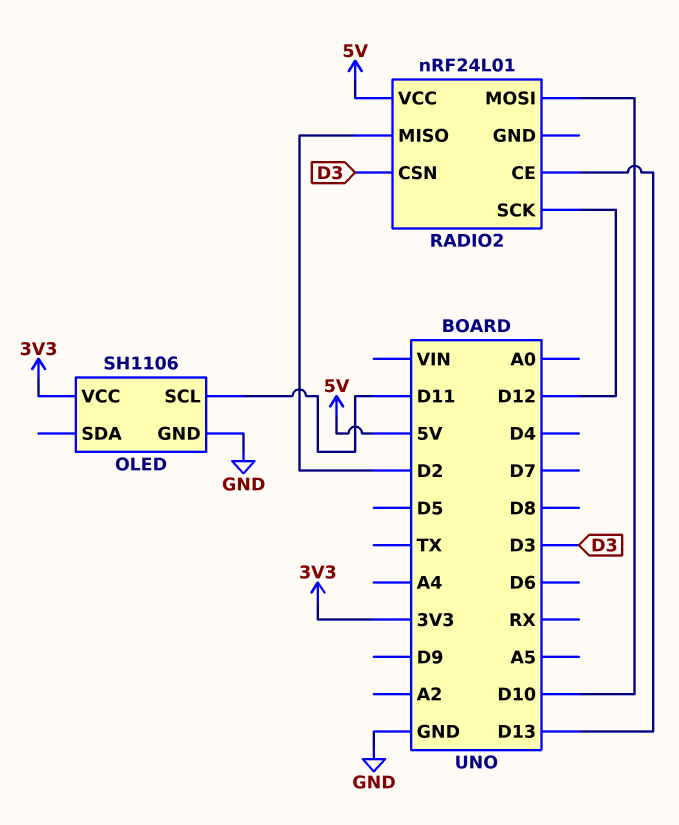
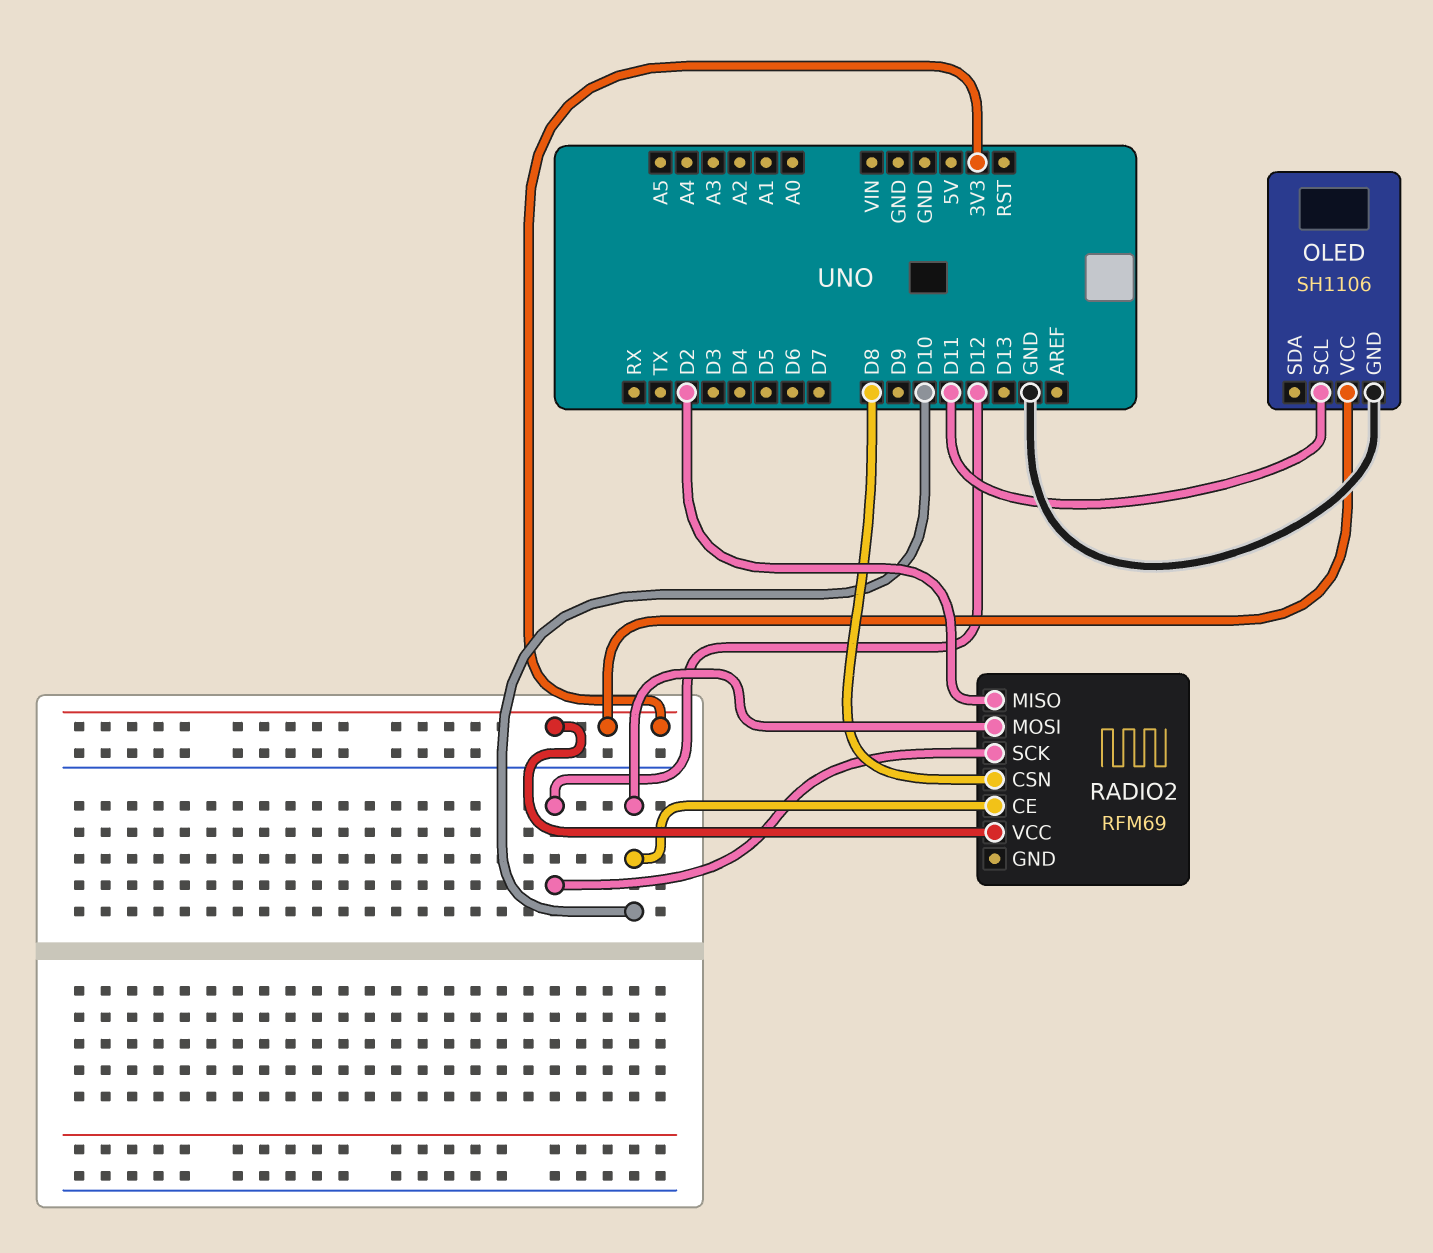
RADIO2: nRF24L01 -> RFM69
RADIO2 pin CE: D13 -> D10
RADIO2 pin CSN: D3 -> D8
RADIO2 pin VCC: 5V -> 3V3

